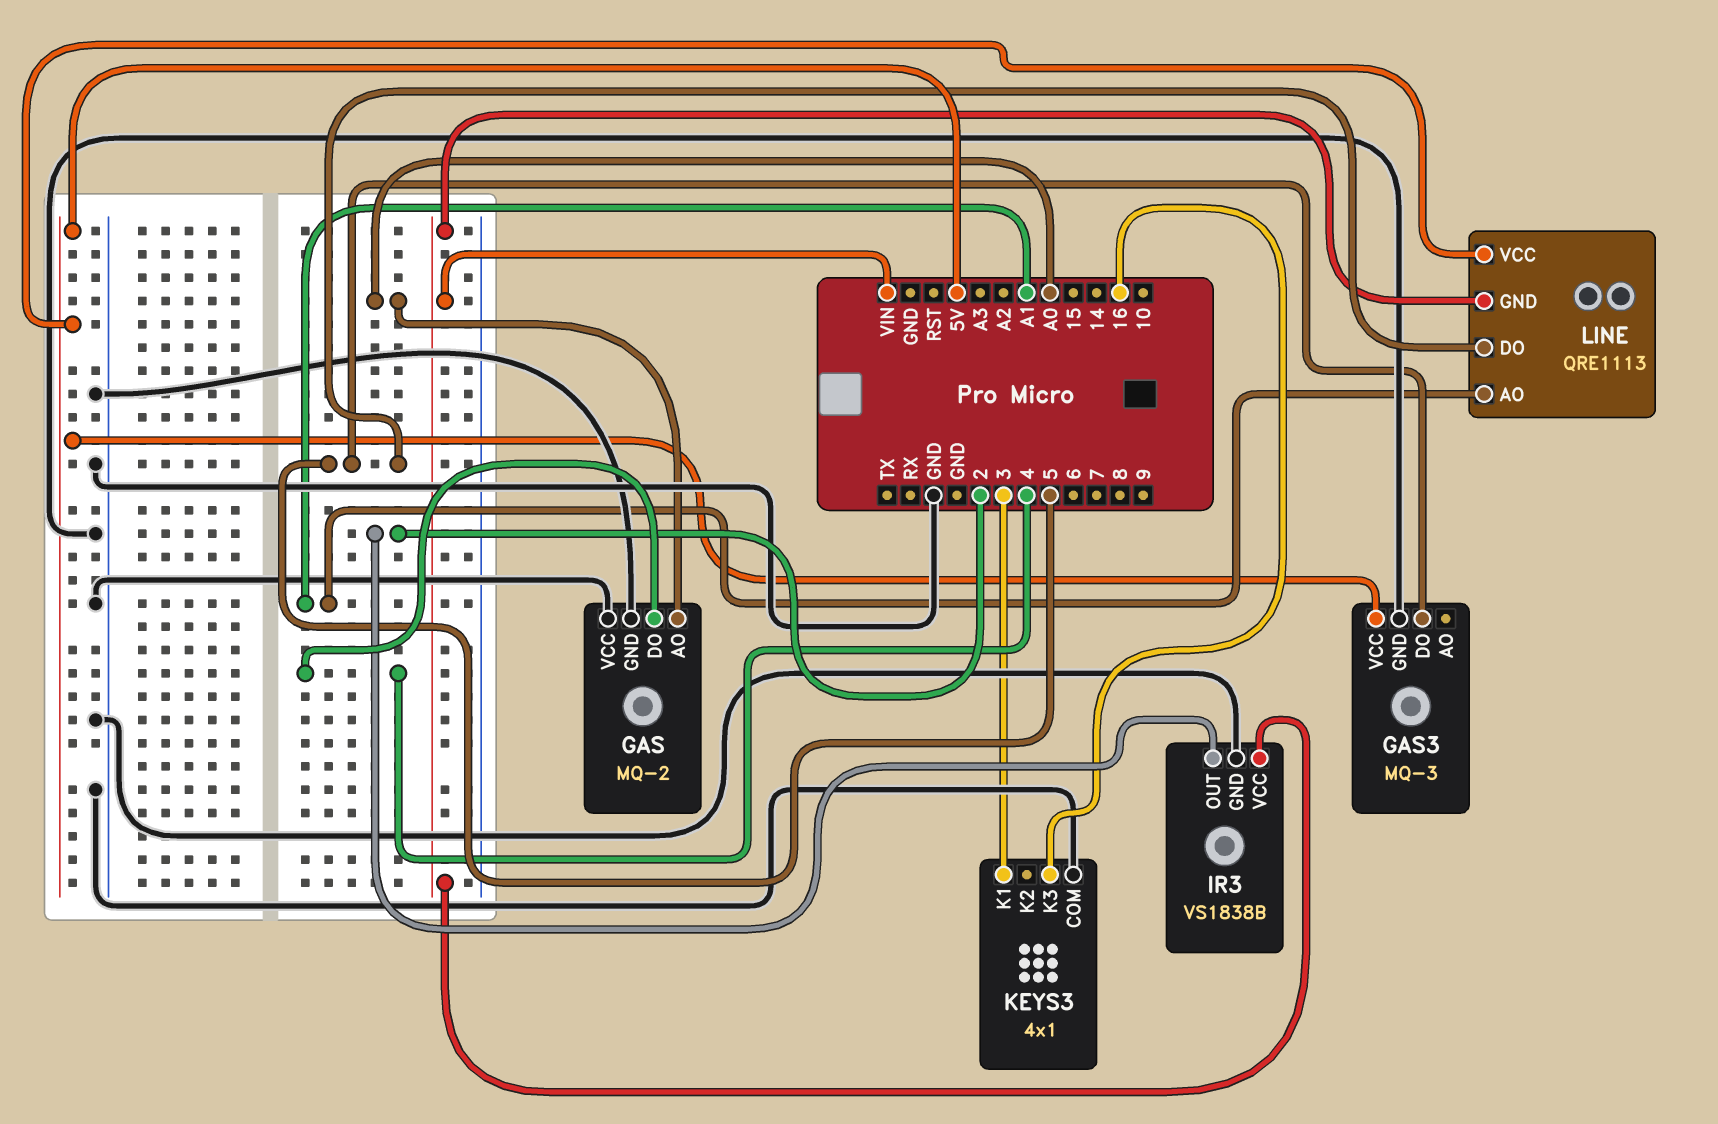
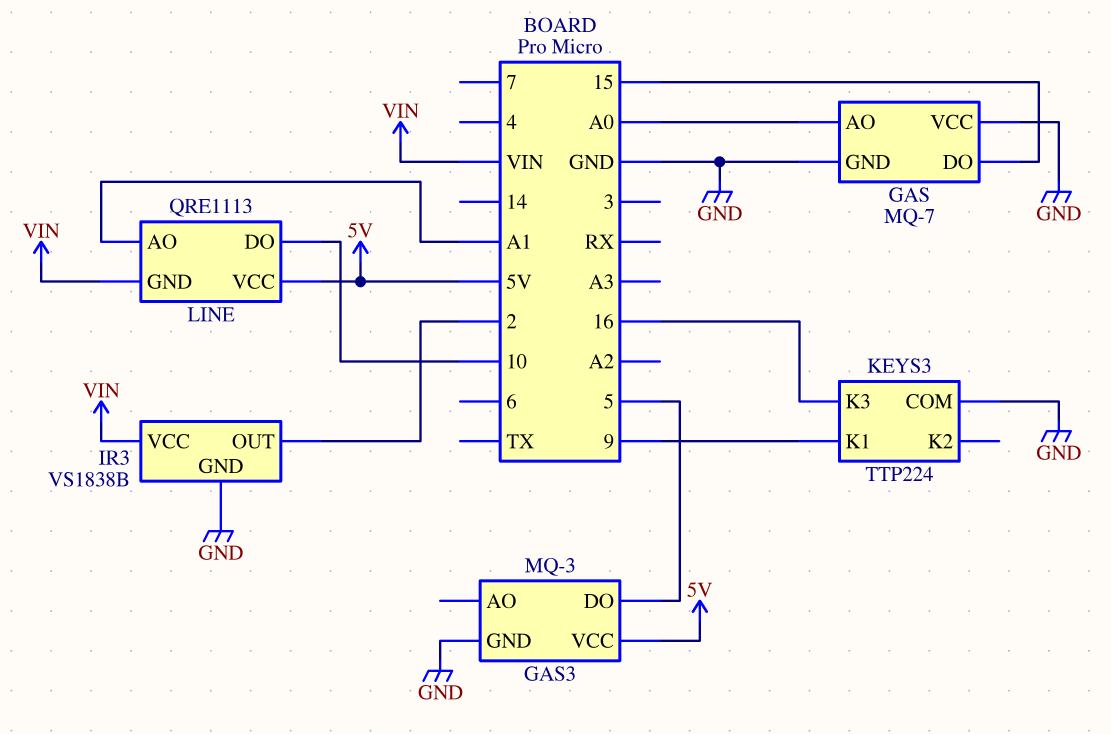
GAS: MQ-2 -> MQ-7
GAS pin DO: 4 -> 15
KEYS3: 4x1 -> TTP224
KEYS3 pin K1: 3 -> 9
LINE pin DO: 5 -> 10

